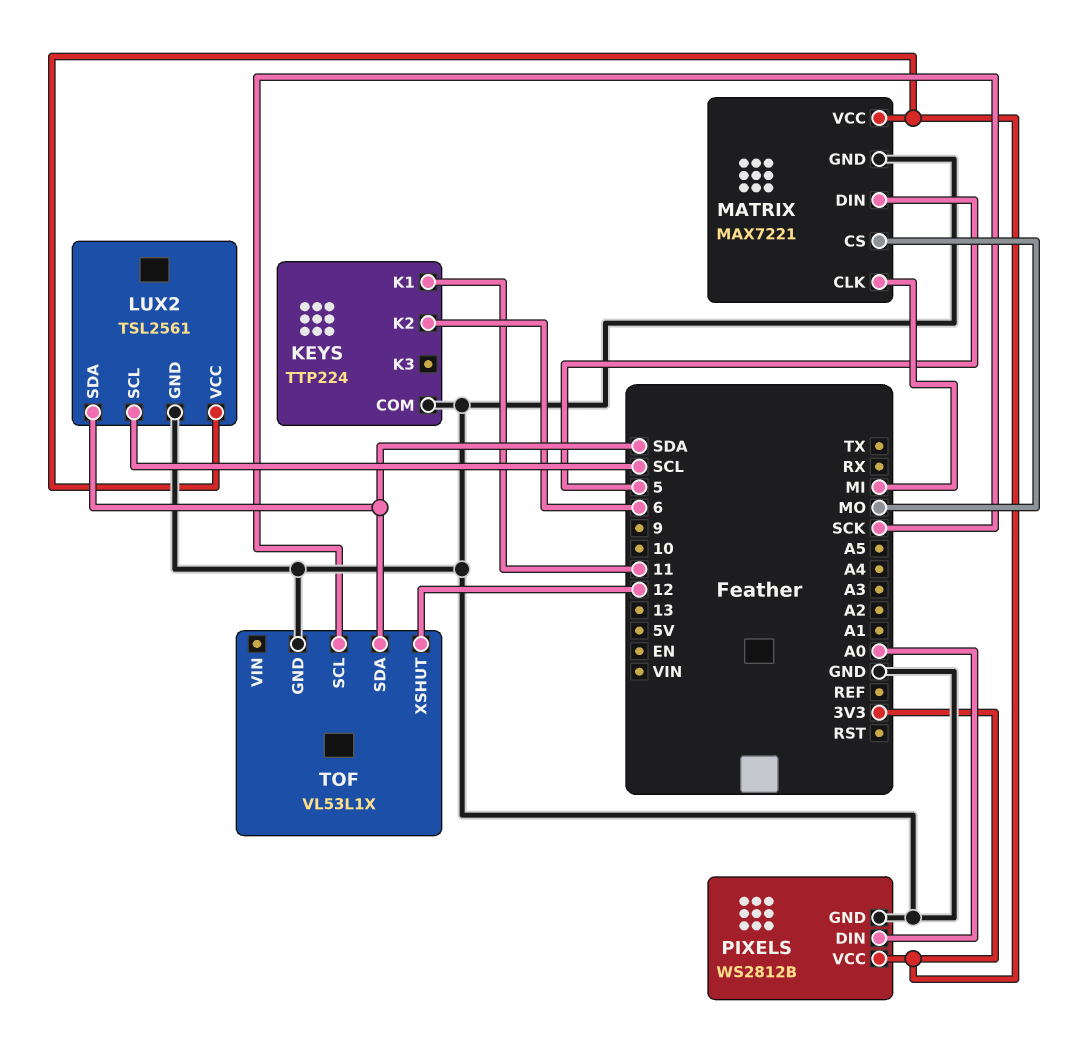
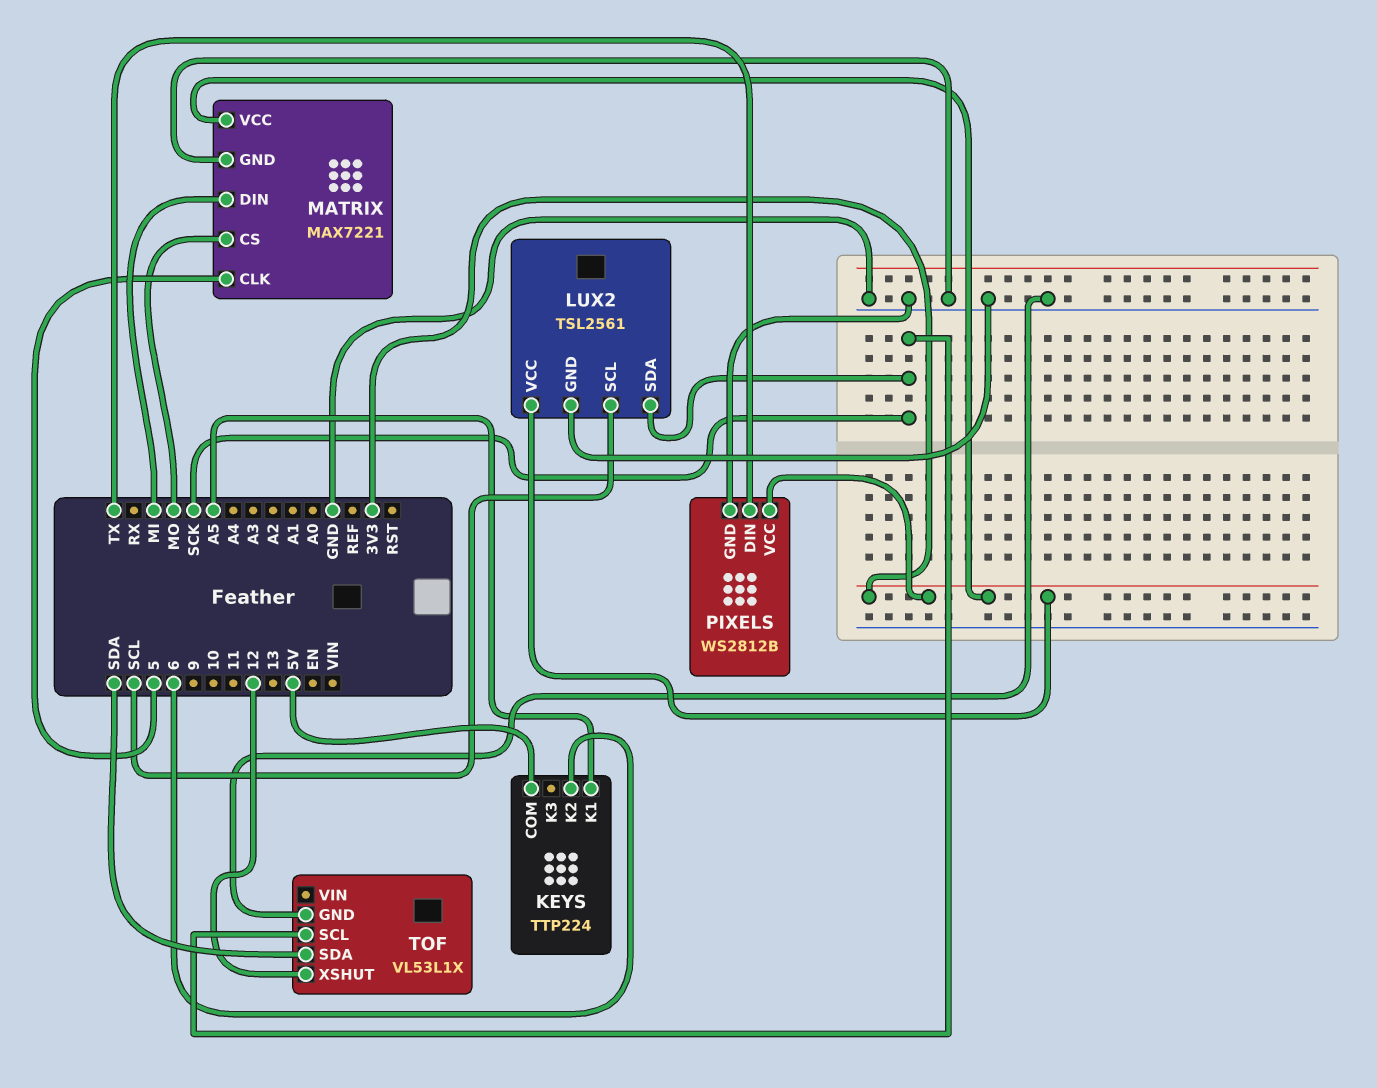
KEYS pin COM: GND -> 5V
KEYS pin K1: 11 -> A5
LUX2 pin SDA: SDA -> SCK
MATRIX pin CLK: MI -> 5
MATRIX pin DIN: 5 -> MI
PIXELS pin DIN: A0 -> TX

